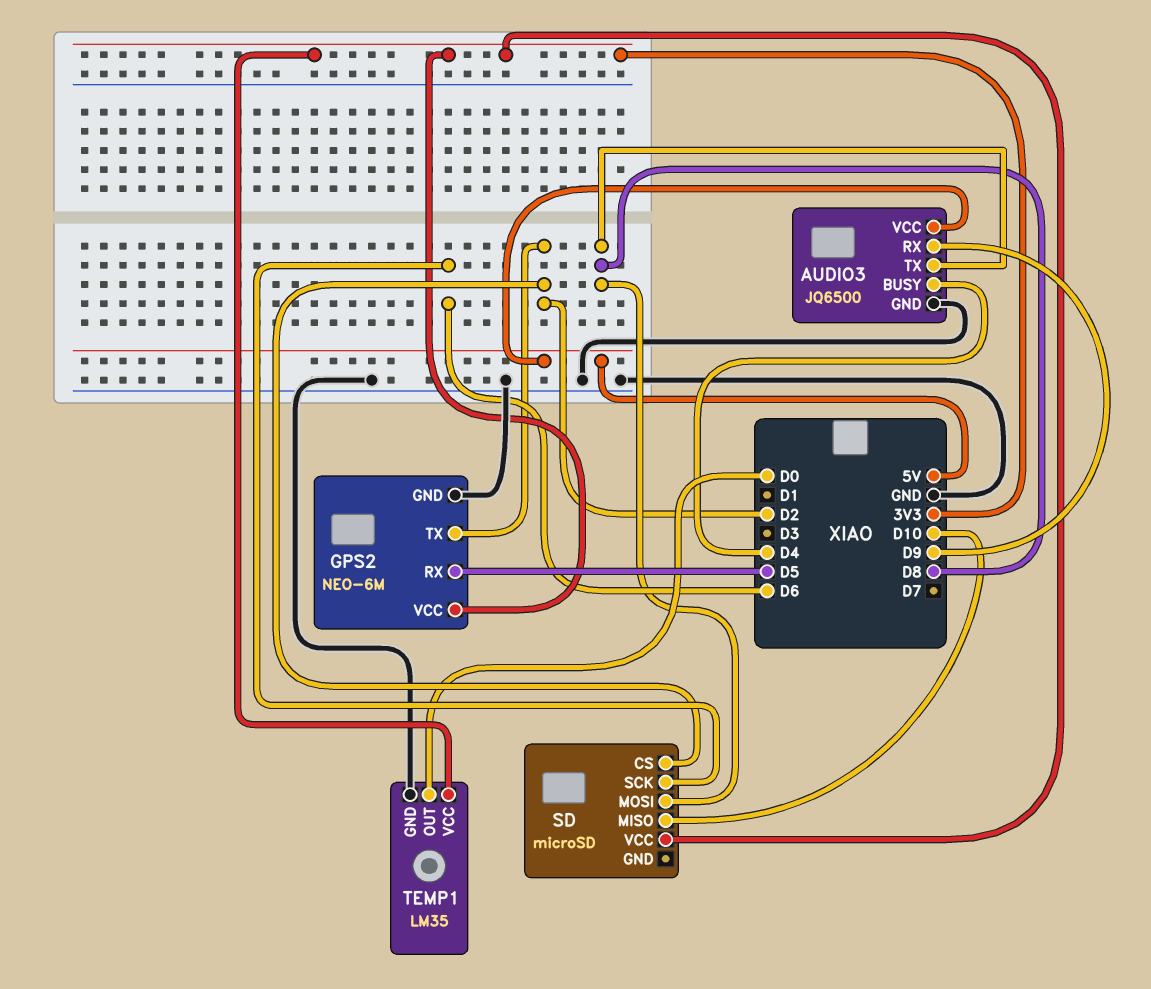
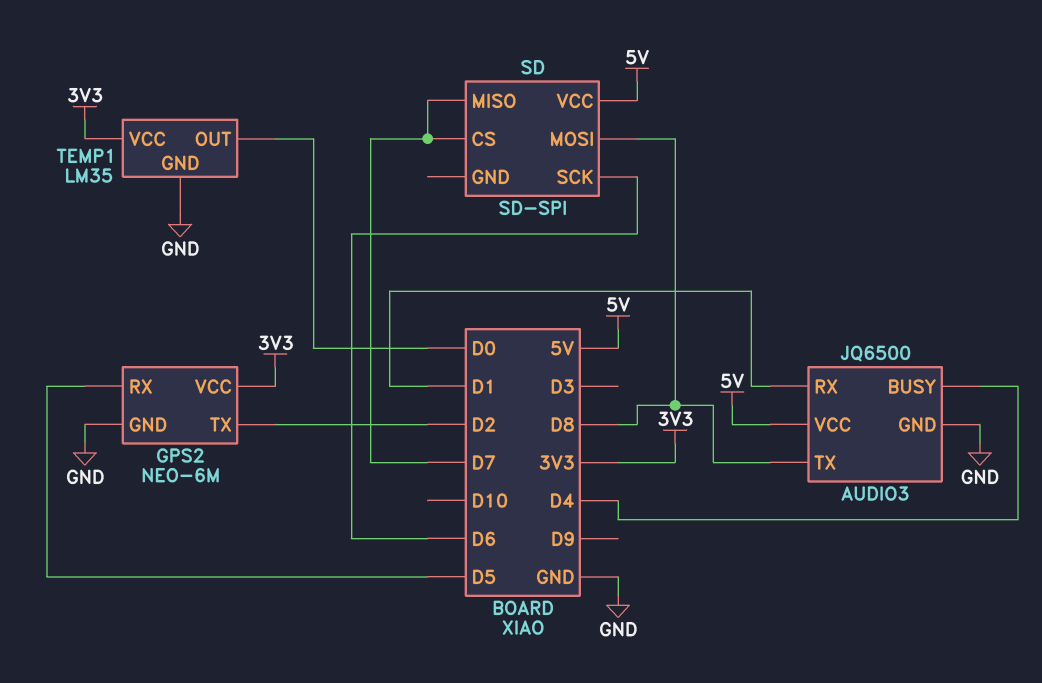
AUDIO3 pin RX: D9 -> D1
SD: microSD -> SD-SPI
SD pin CS: D2 -> D7
SD pin MISO: D10 -> D7
SD pin VCC: 3V3 -> 5V

